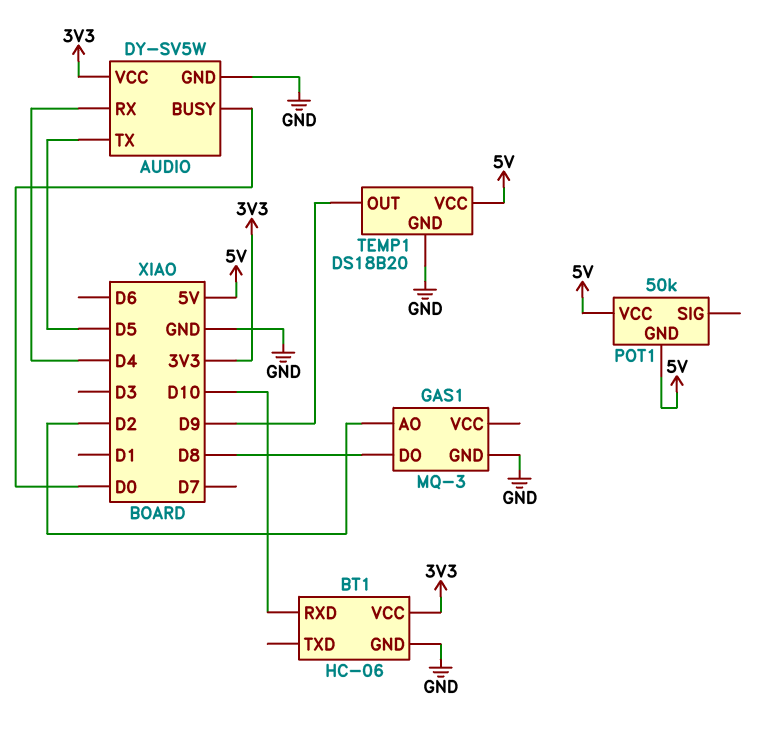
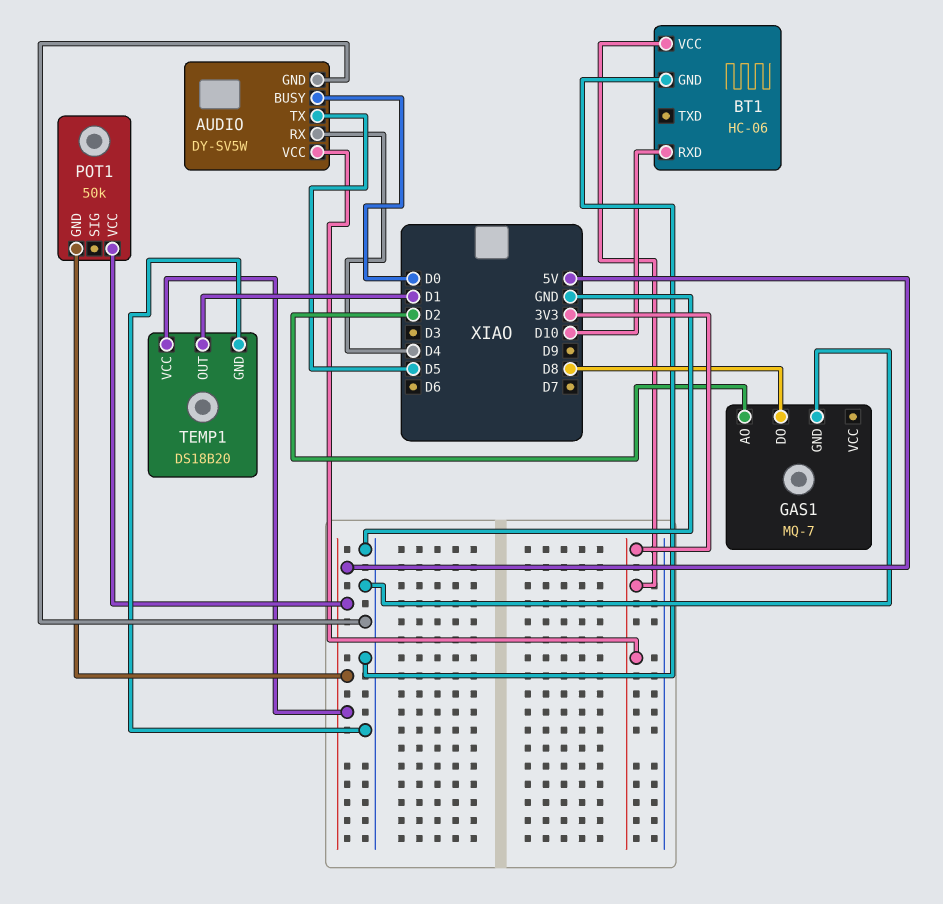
GAS1: MQ-3 -> MQ-7
TEMP1 pin OUT: D9 -> D1

